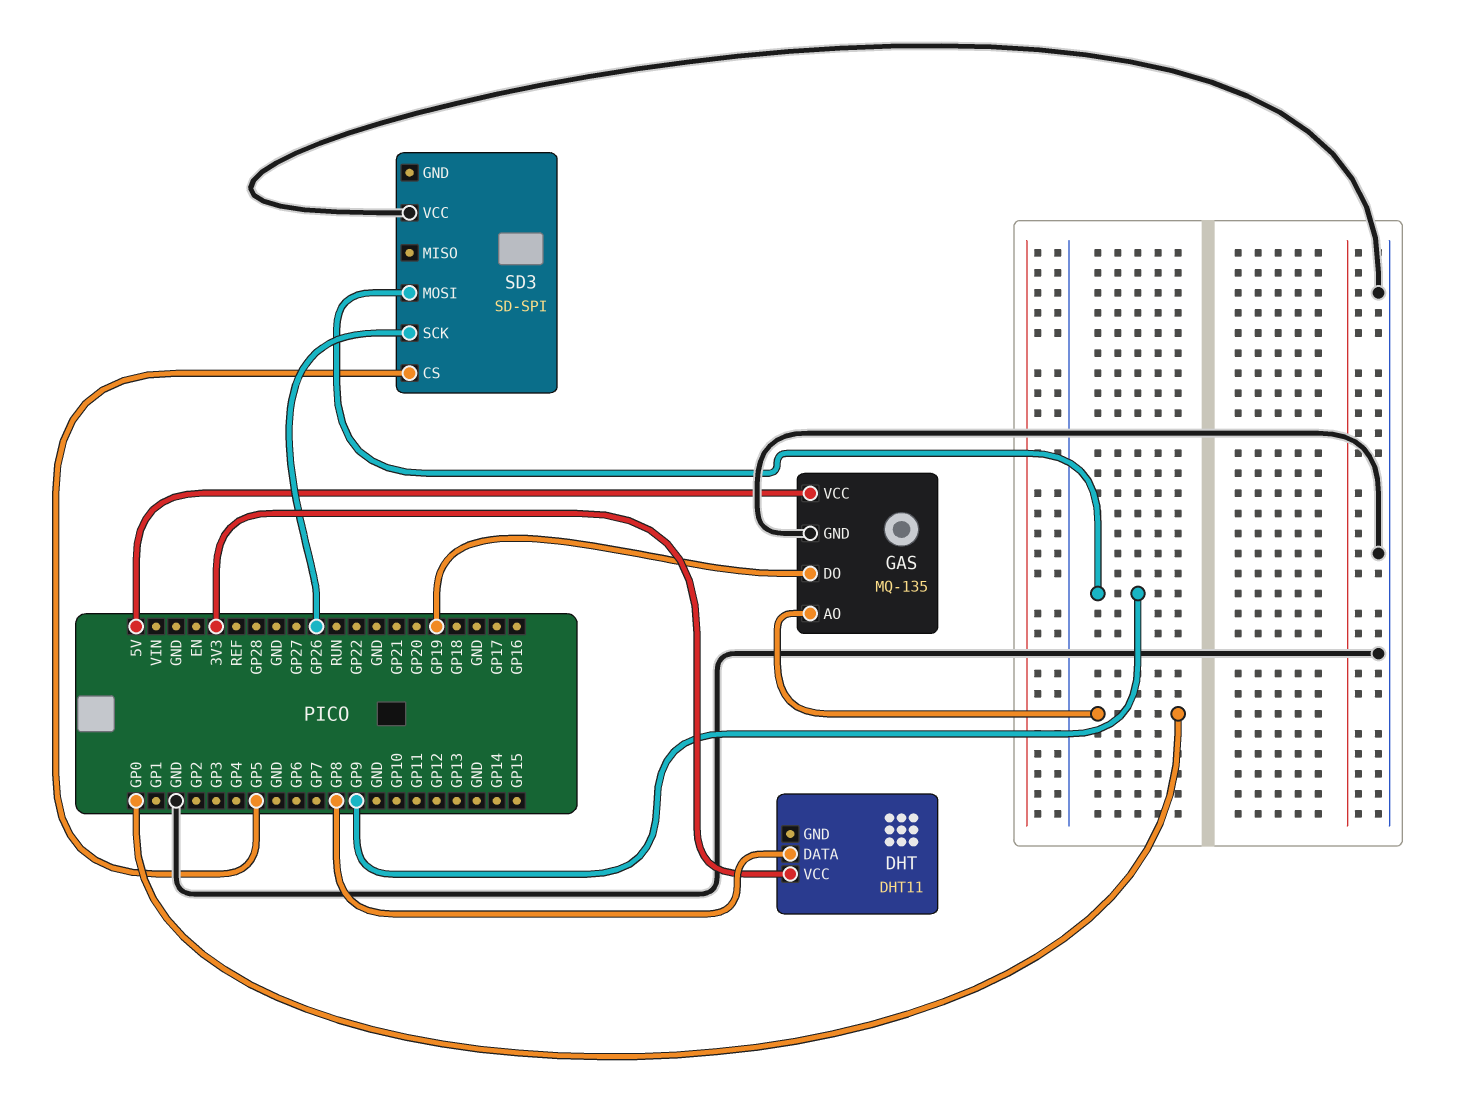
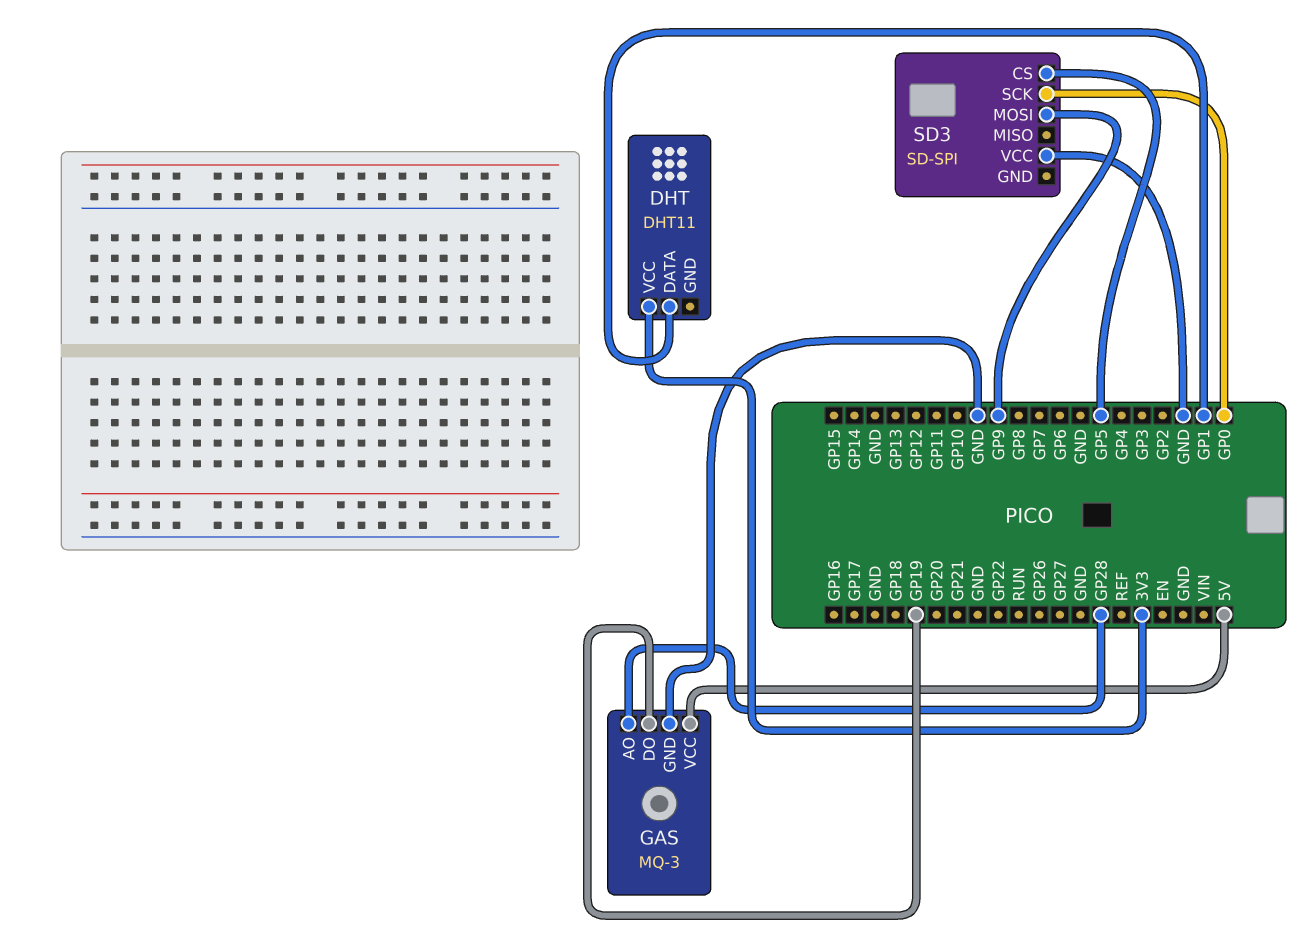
DHT pin DATA: GP8 -> GP1
GAS: MQ-135 -> MQ-3
GAS pin AO: GP0 -> GP28
SD3 pin SCK: GP26 -> GP0

